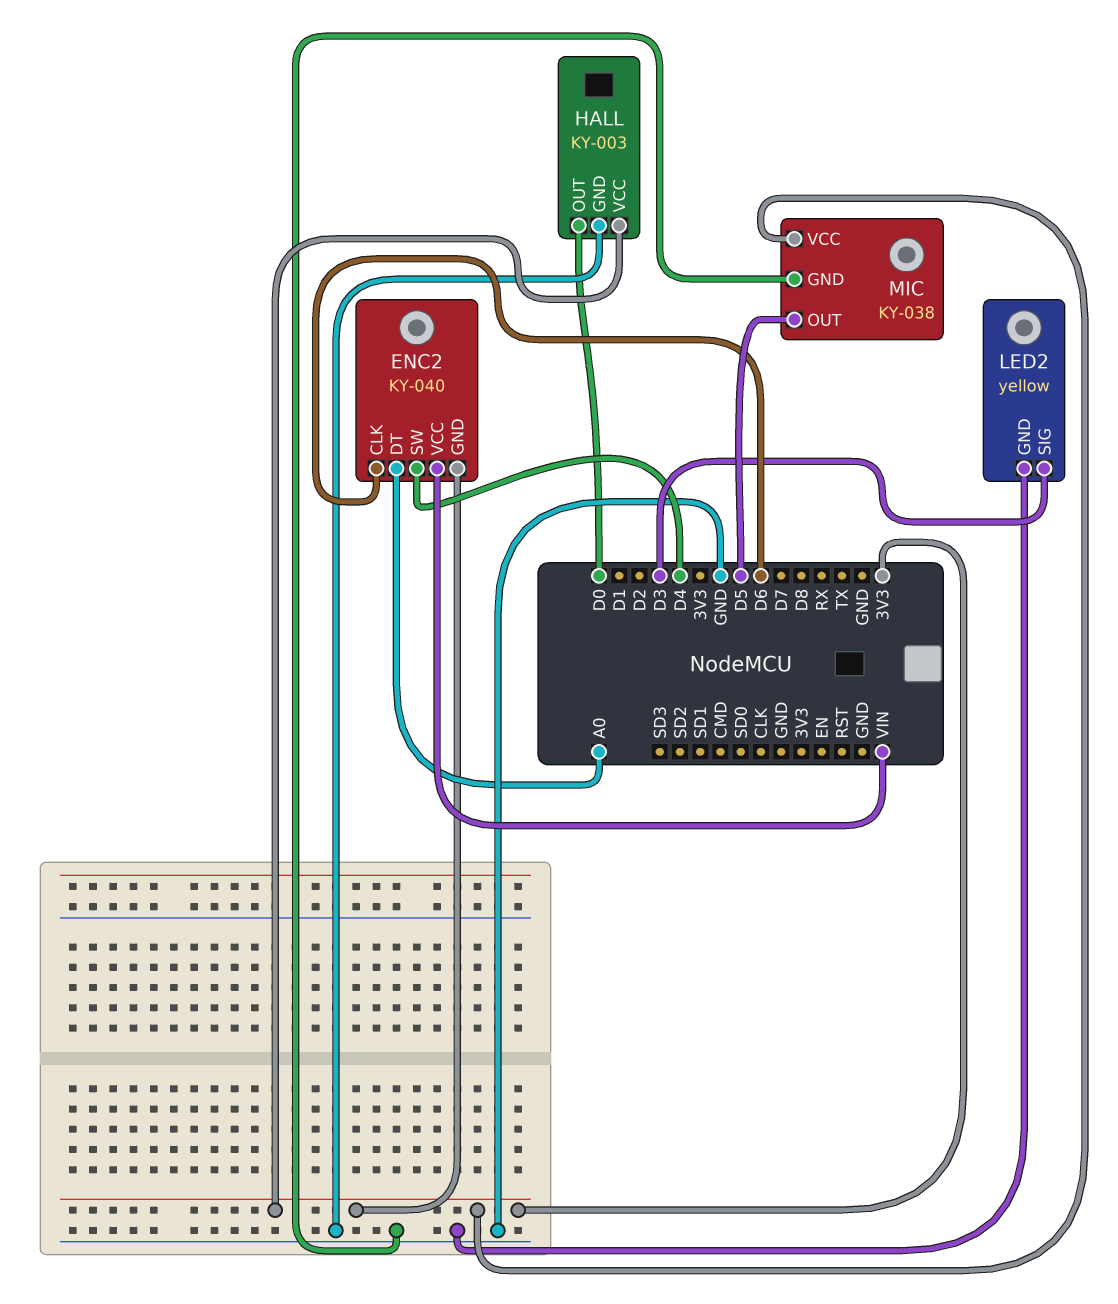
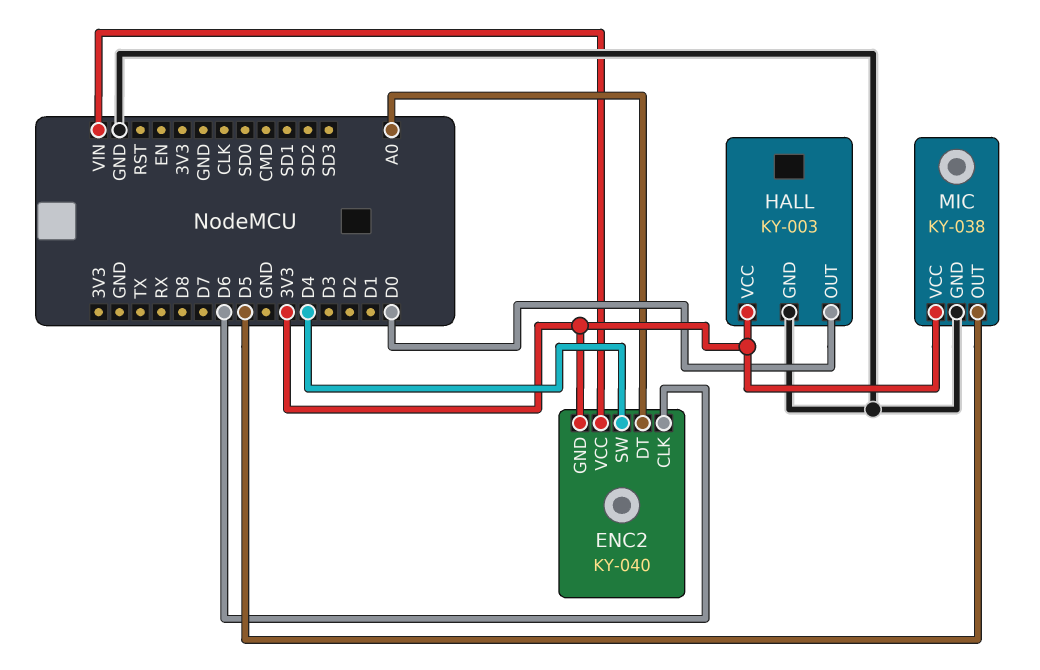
LED2: yellow -> none
LED2 pin GND: GND -> none
LED2 pin SIG: D3 -> none

